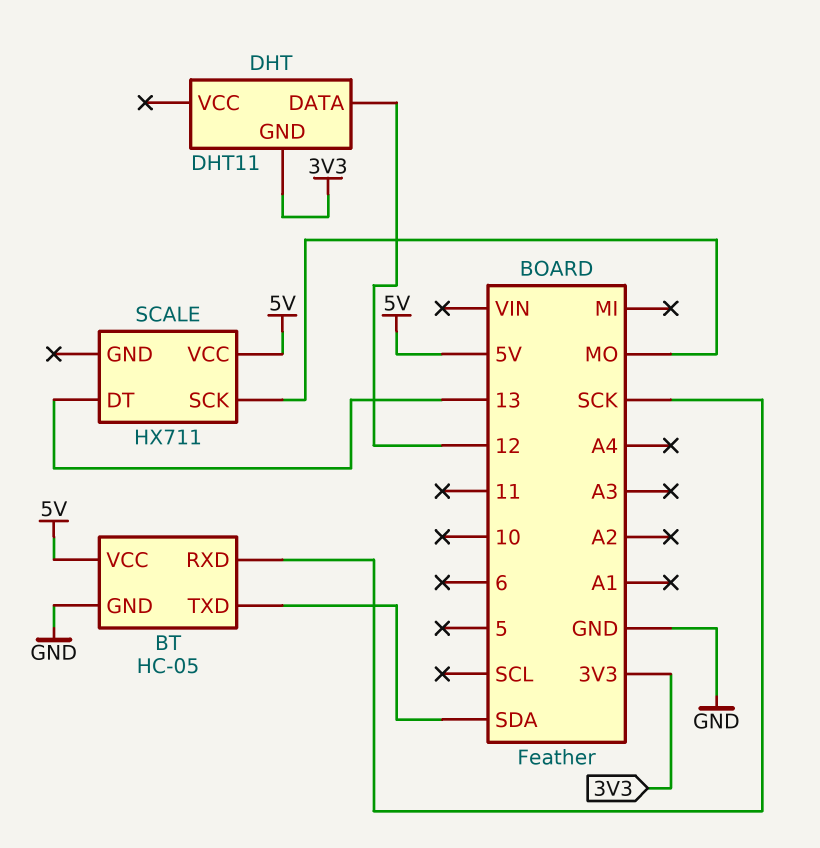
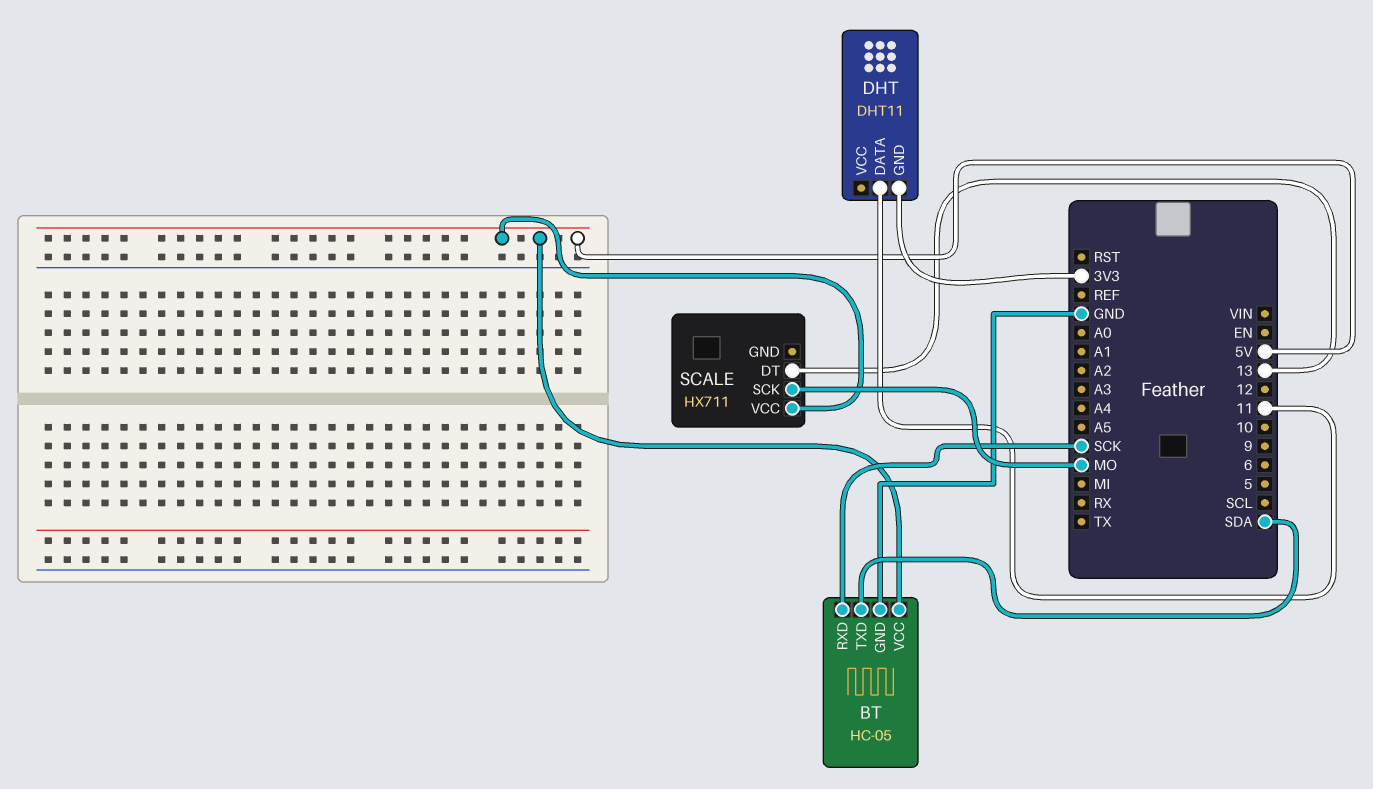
DHT pin DATA: 12 -> 11

